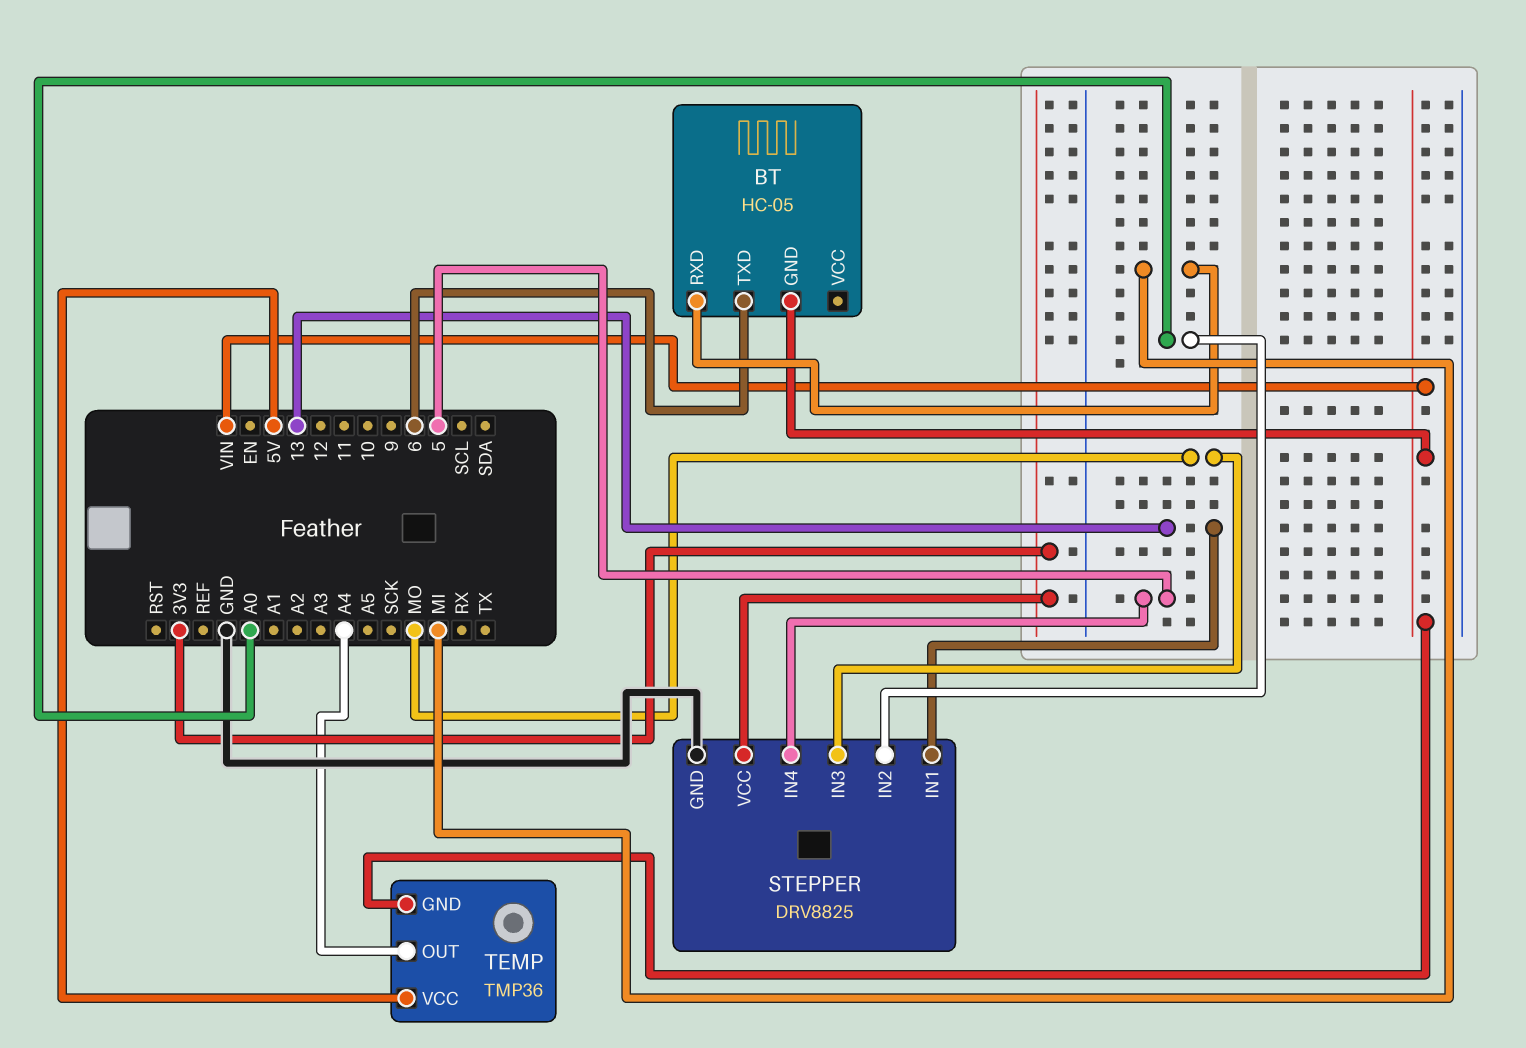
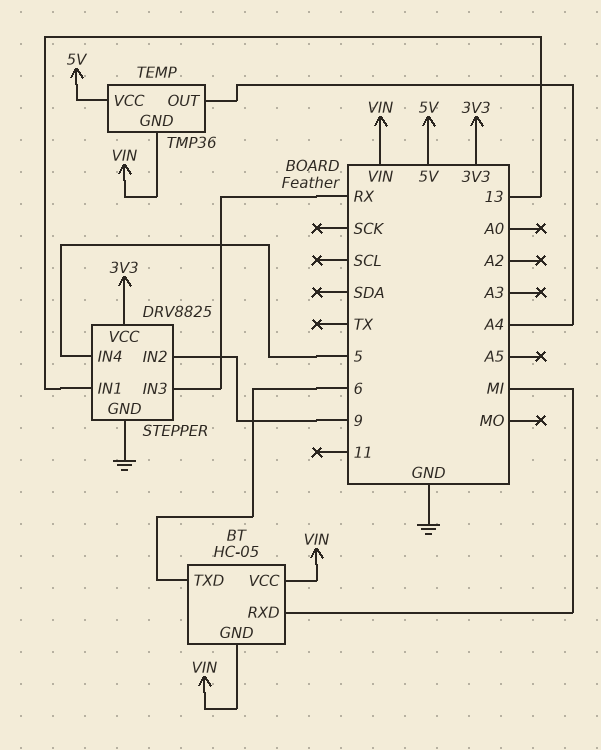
BT pin VCC: none -> VIN
STEPPER pin IN2: A0 -> 9
STEPPER pin IN3: MO -> RX

